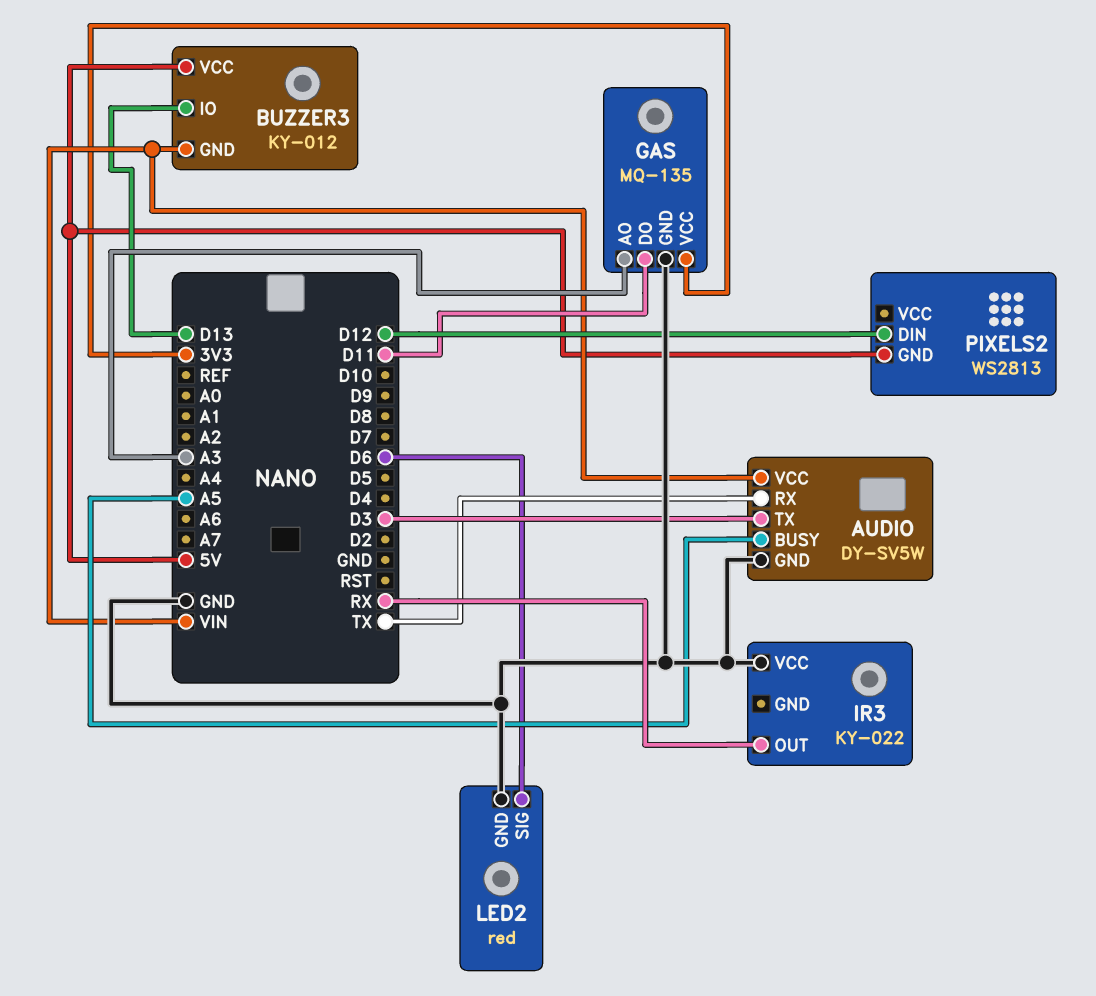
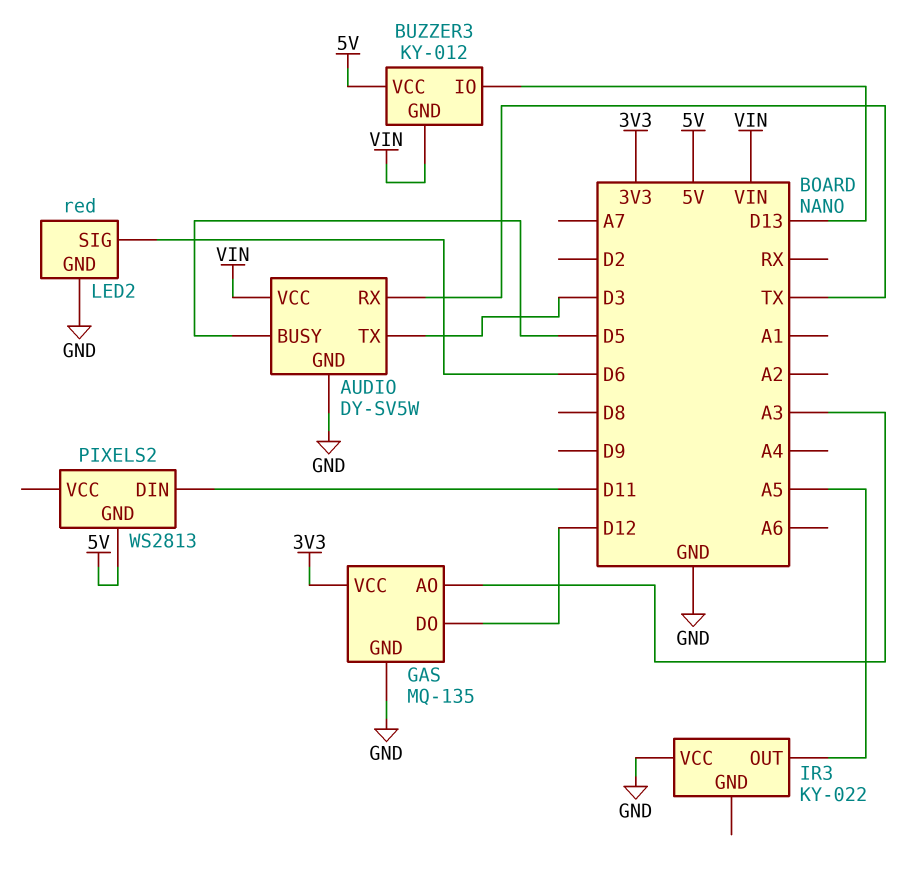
AUDIO pin BUSY: A5 -> D5
GAS pin DO: D11 -> D12
IR3 pin OUT: RX -> A5
PIXELS2 pin DIN: D12 -> D11

